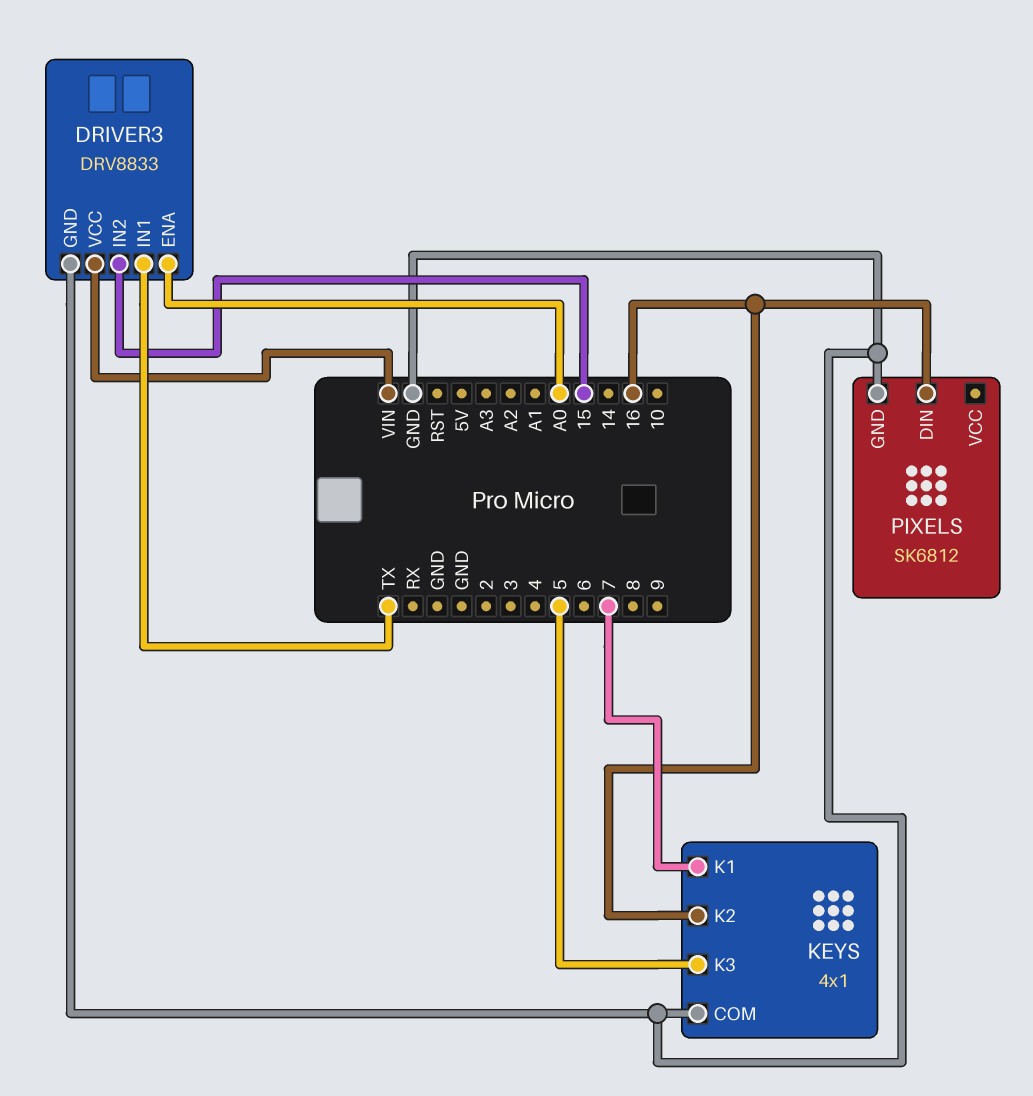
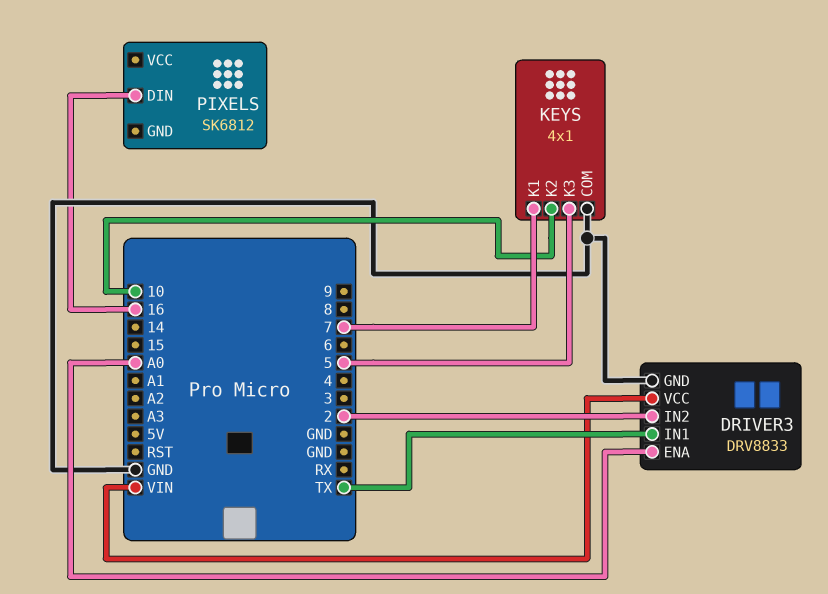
DRIVER3 pin IN2: 15 -> 2
KEYS pin K2: 16 -> 10
PIXELS pin GND: GND -> none

